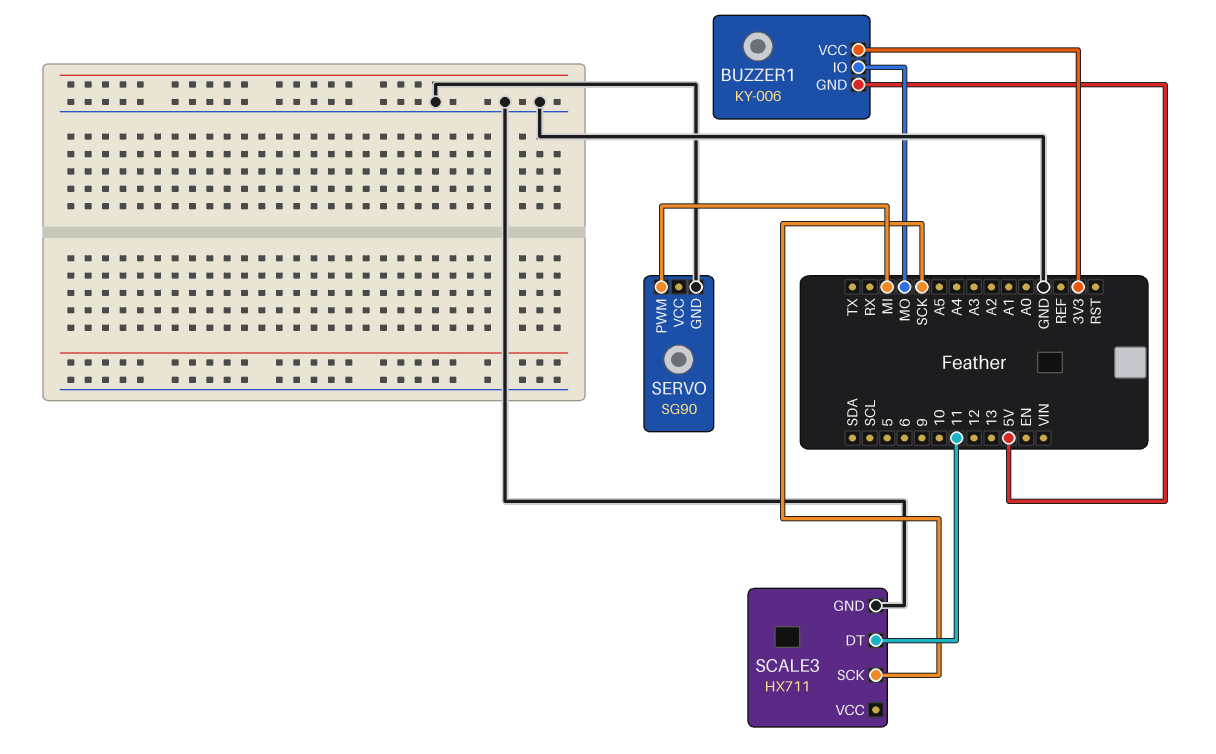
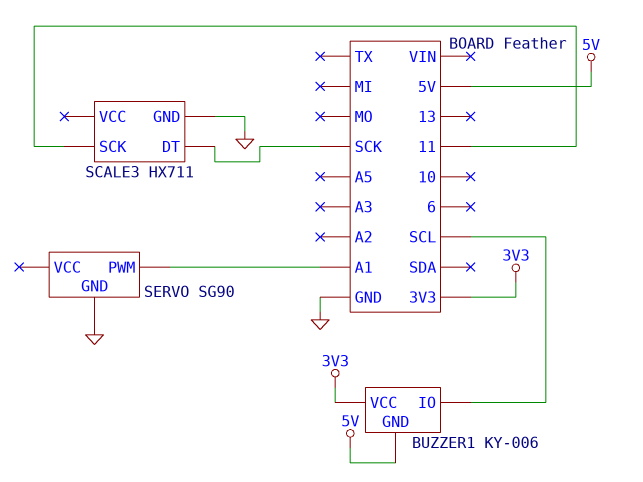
BUZZER1 pin IO: MO -> SCL
SCALE3 pin DT: 11 -> SCK
SCALE3 pin SCK: SCK -> 11
SERVO pin PWM: MI -> A1

